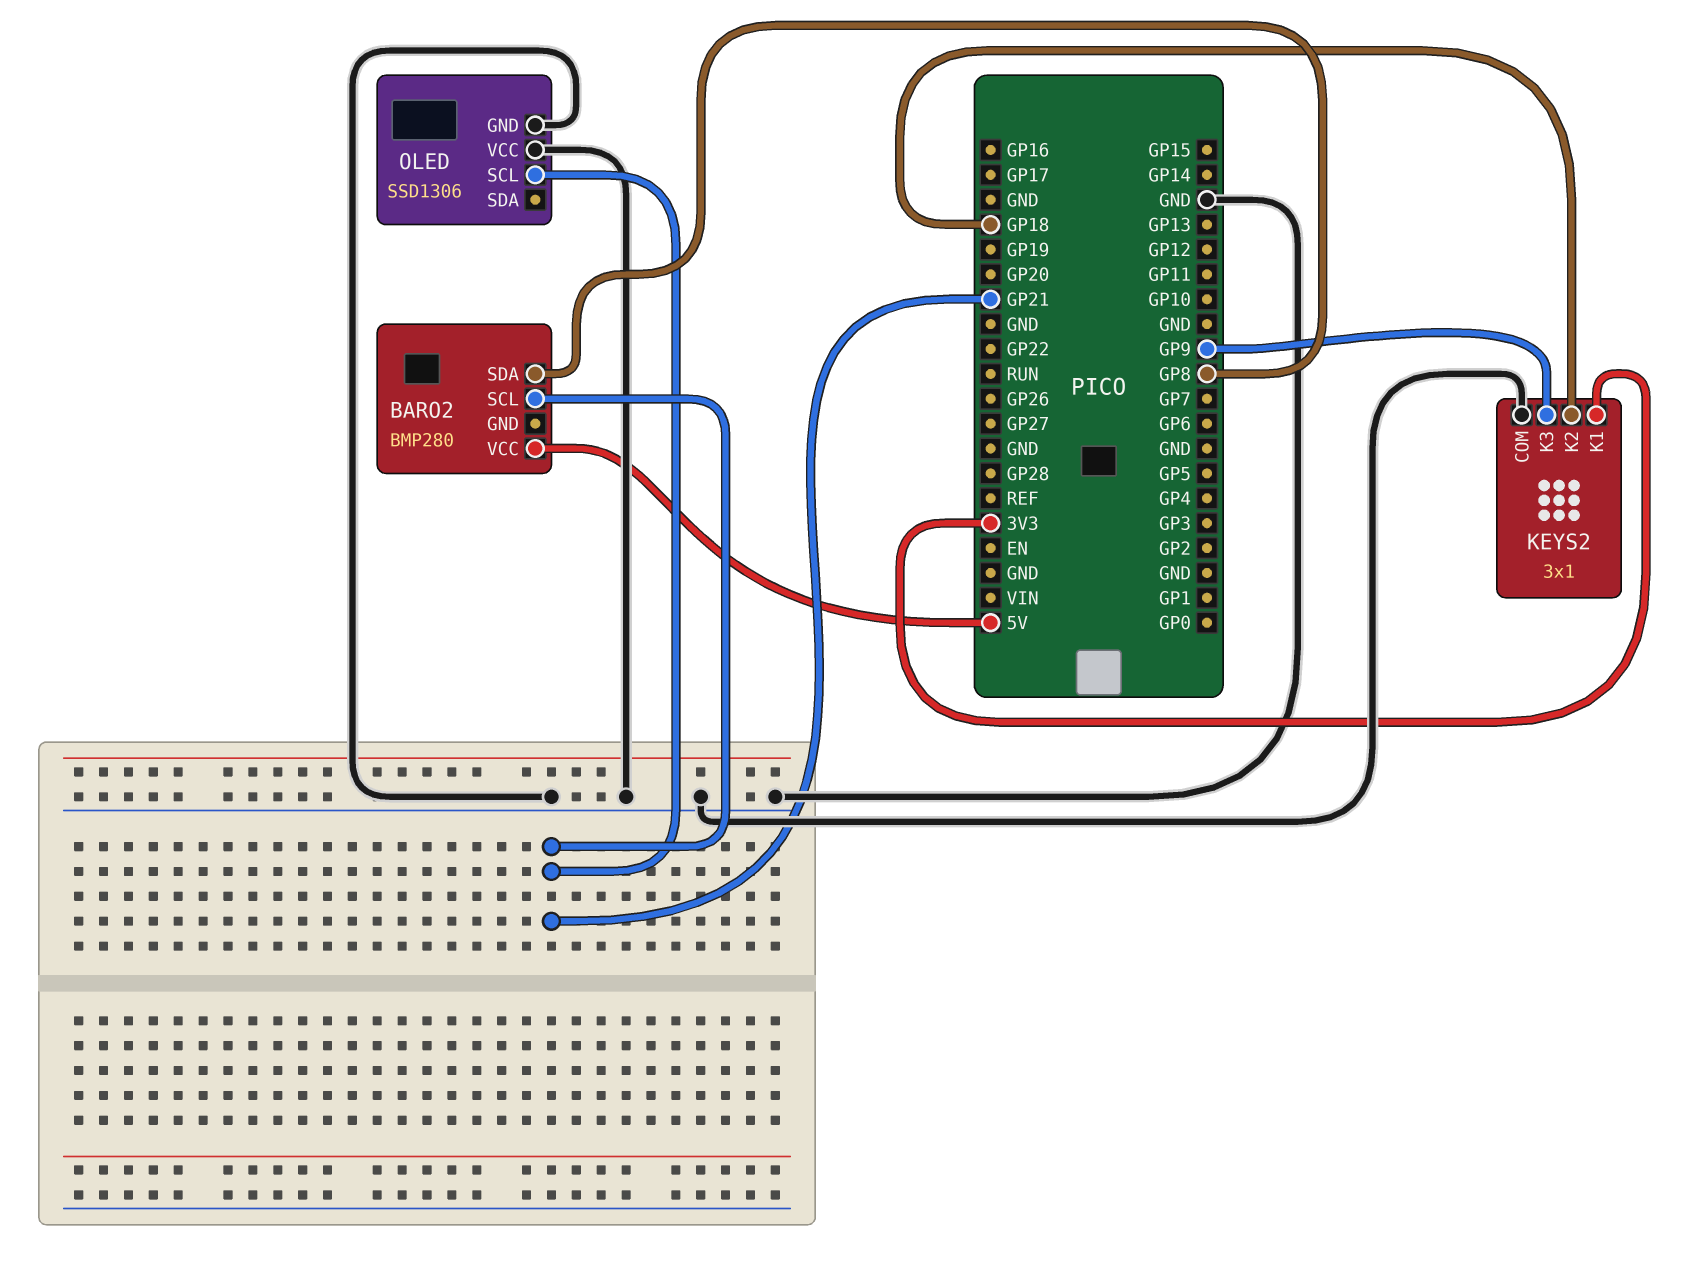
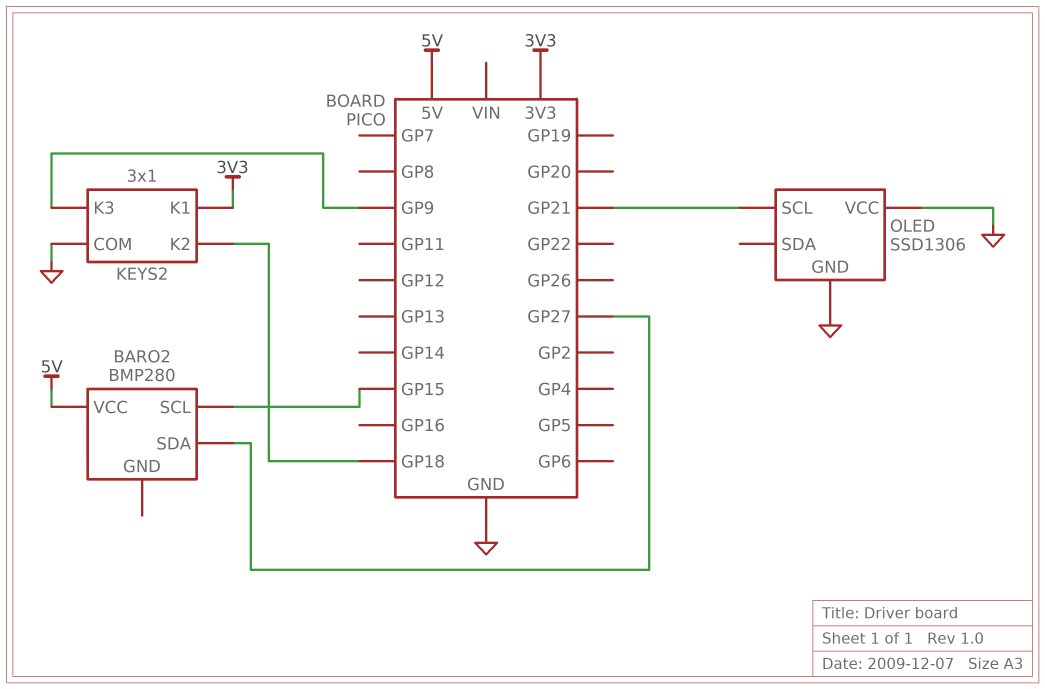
BARO2 pin SCL: GP21 -> GP15
BARO2 pin SDA: GP8 -> GP27

